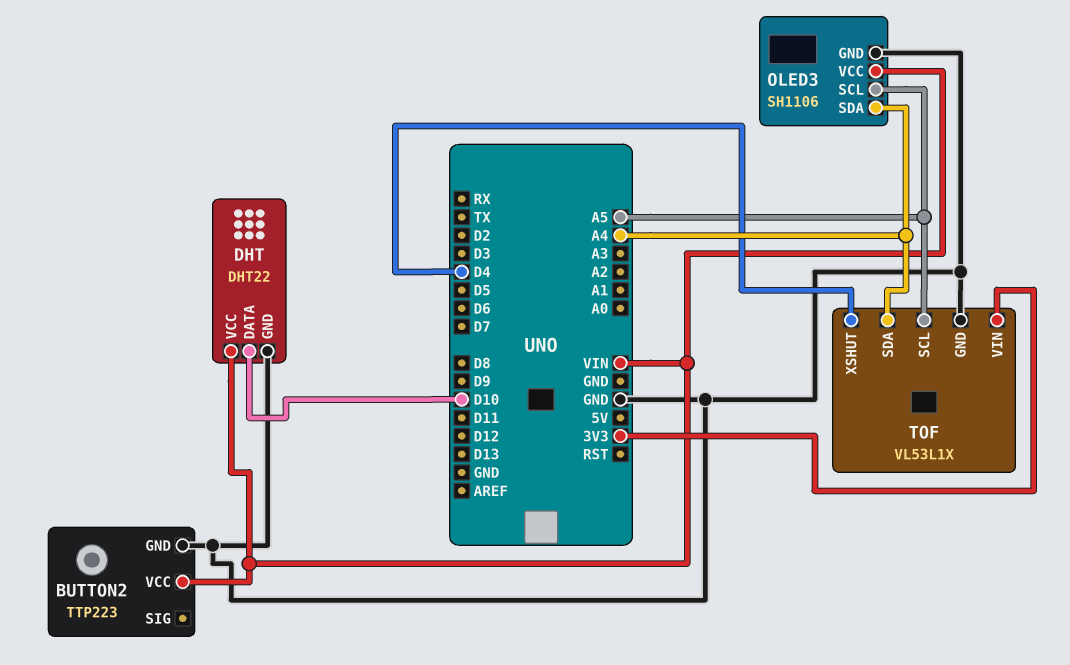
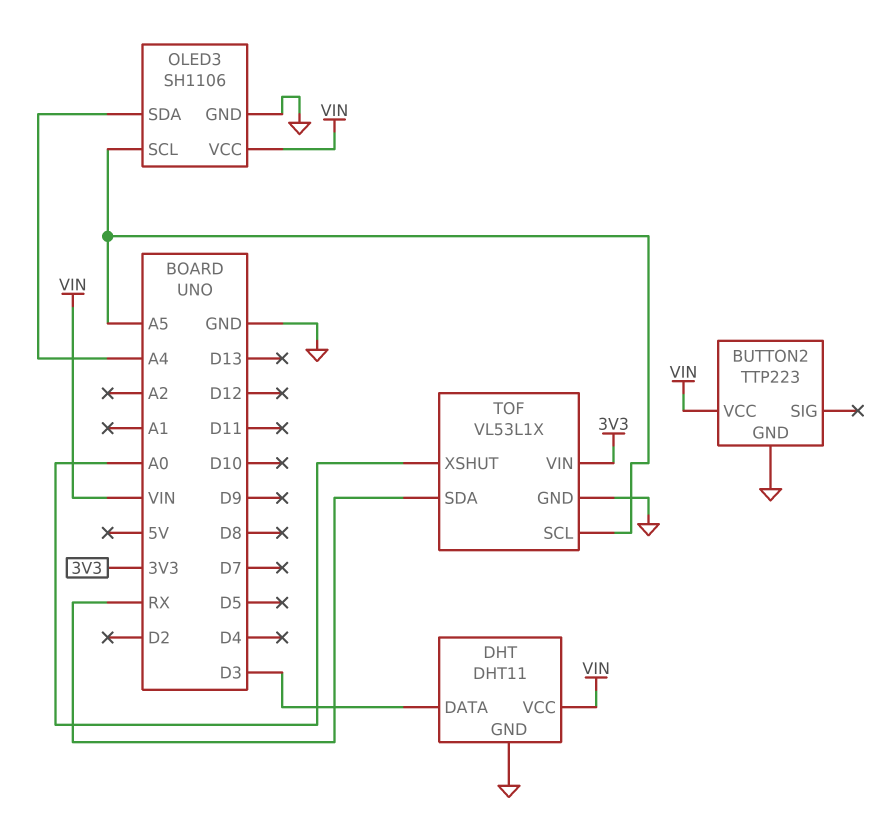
DHT: DHT22 -> DHT11
DHT pin DATA: D10 -> D3
TOF pin SDA: A4 -> RX
TOF pin XSHUT: D4 -> A0

